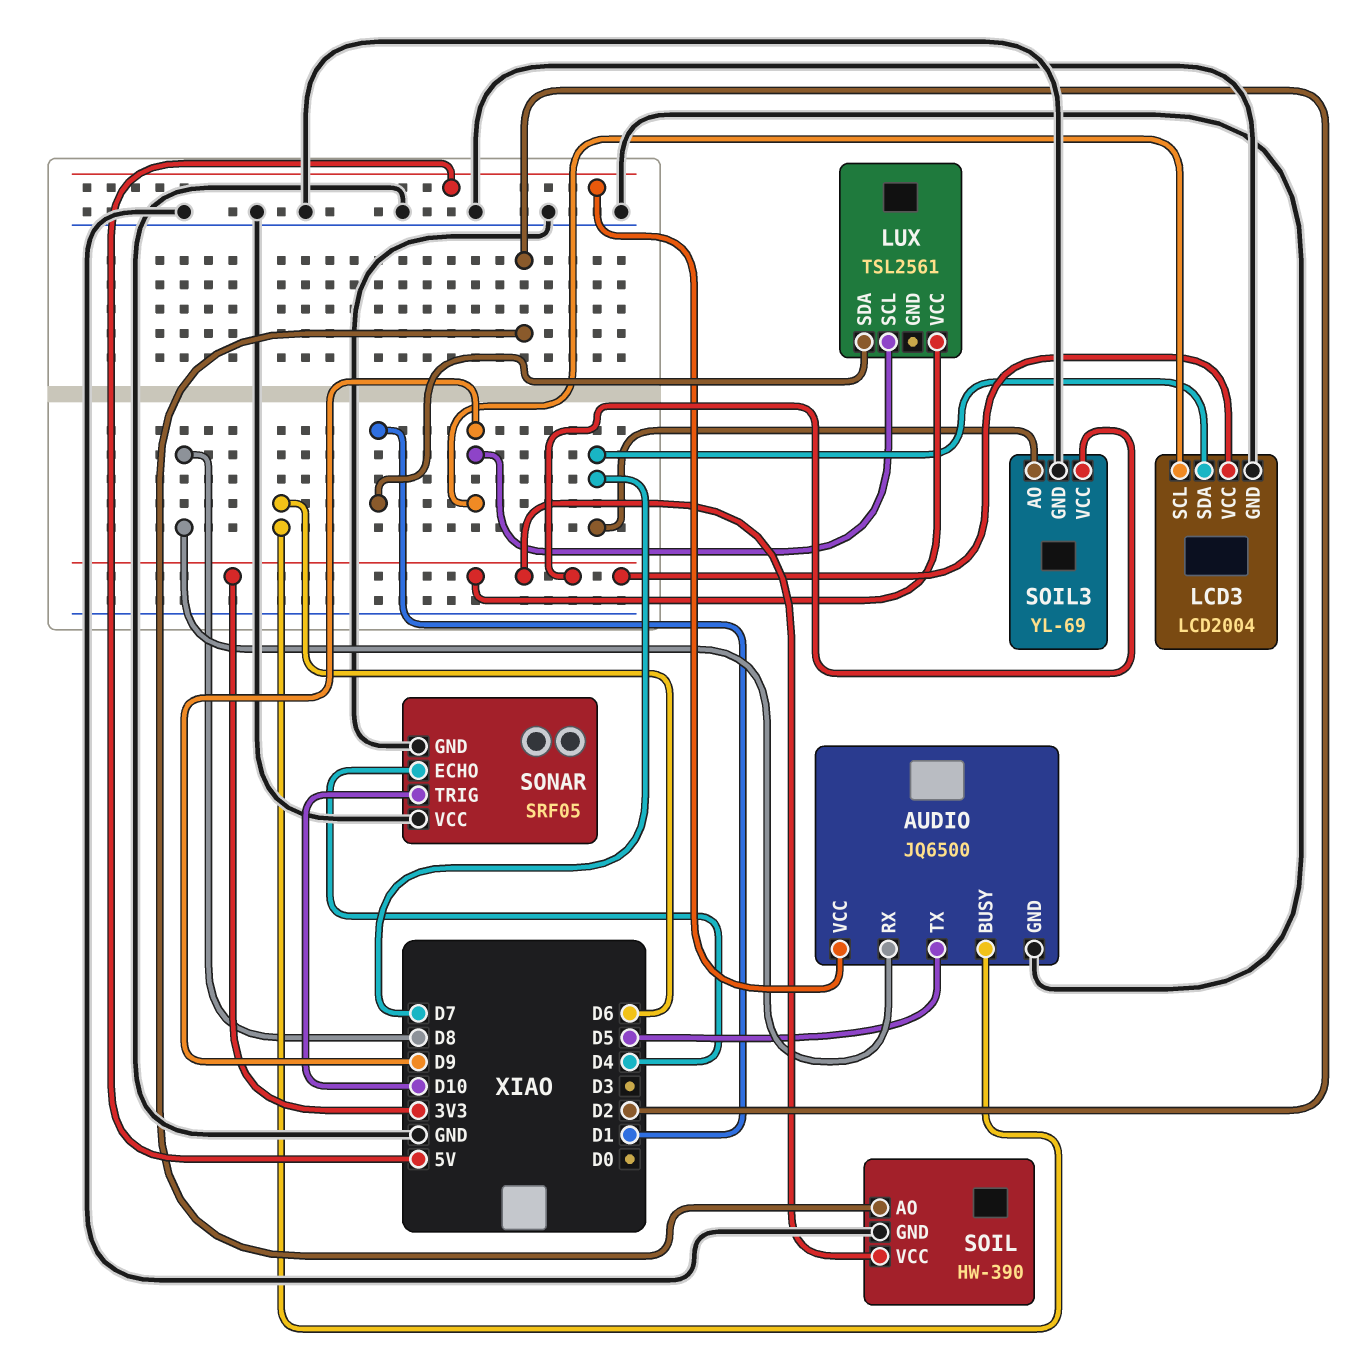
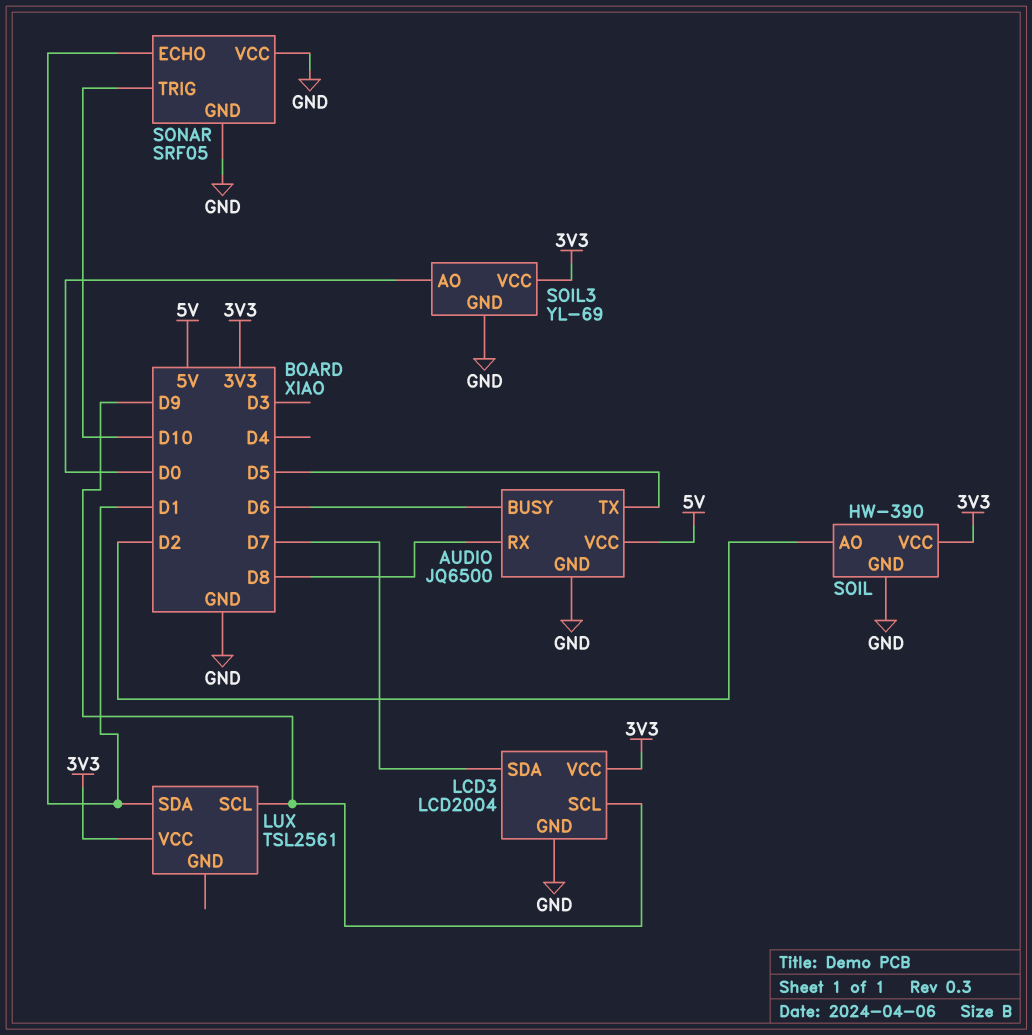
SOIL3 pin AO: D7 -> D0
SONAR pin ECHO: D4 -> D1

